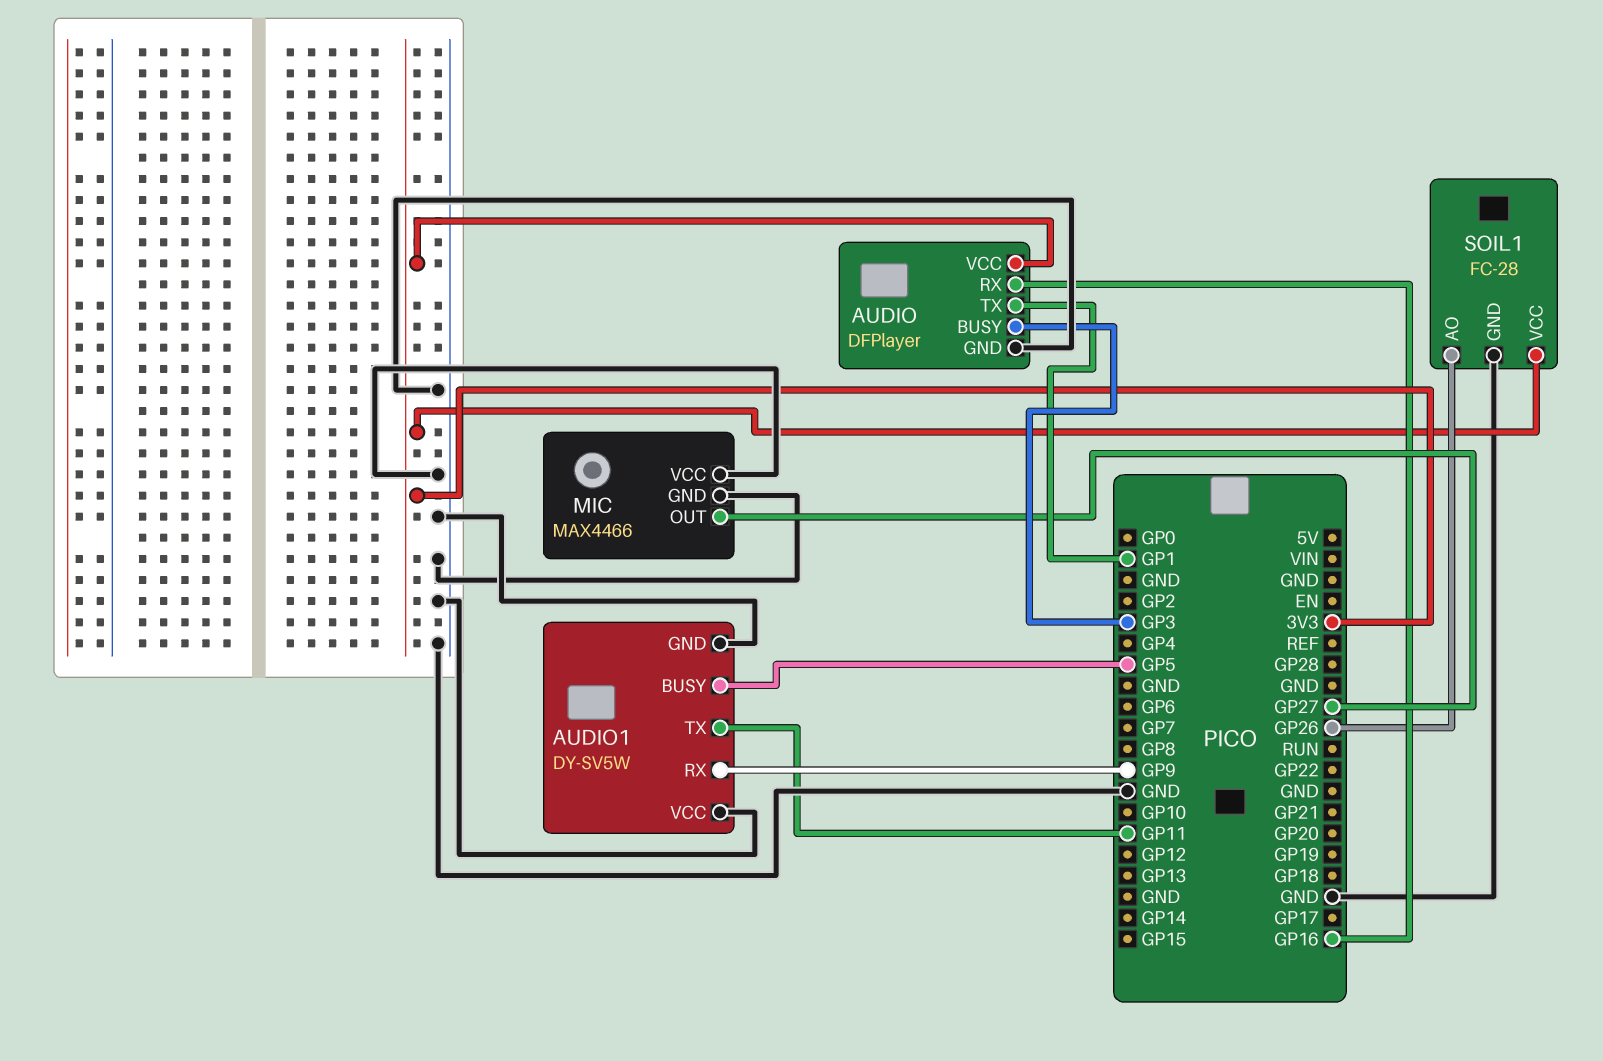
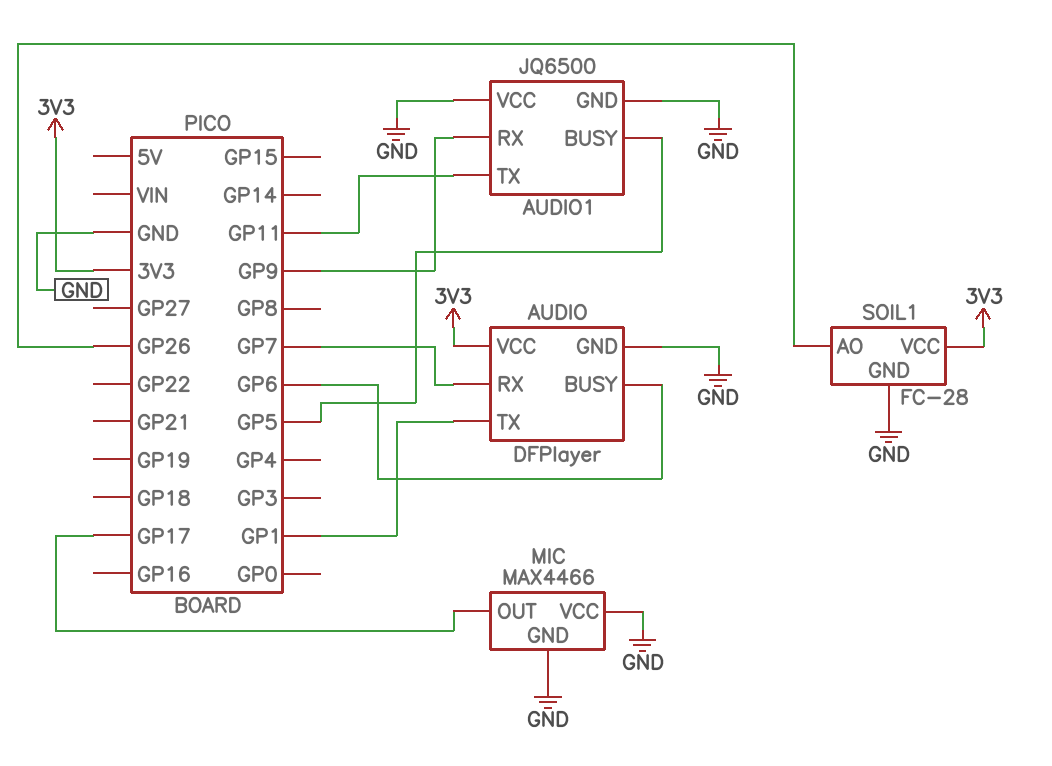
AUDIO pin BUSY: GP3 -> GP6
AUDIO pin RX: GP16 -> GP7
AUDIO1: DY-SV5W -> JQ6500
MIC pin OUT: GP27 -> GP17

